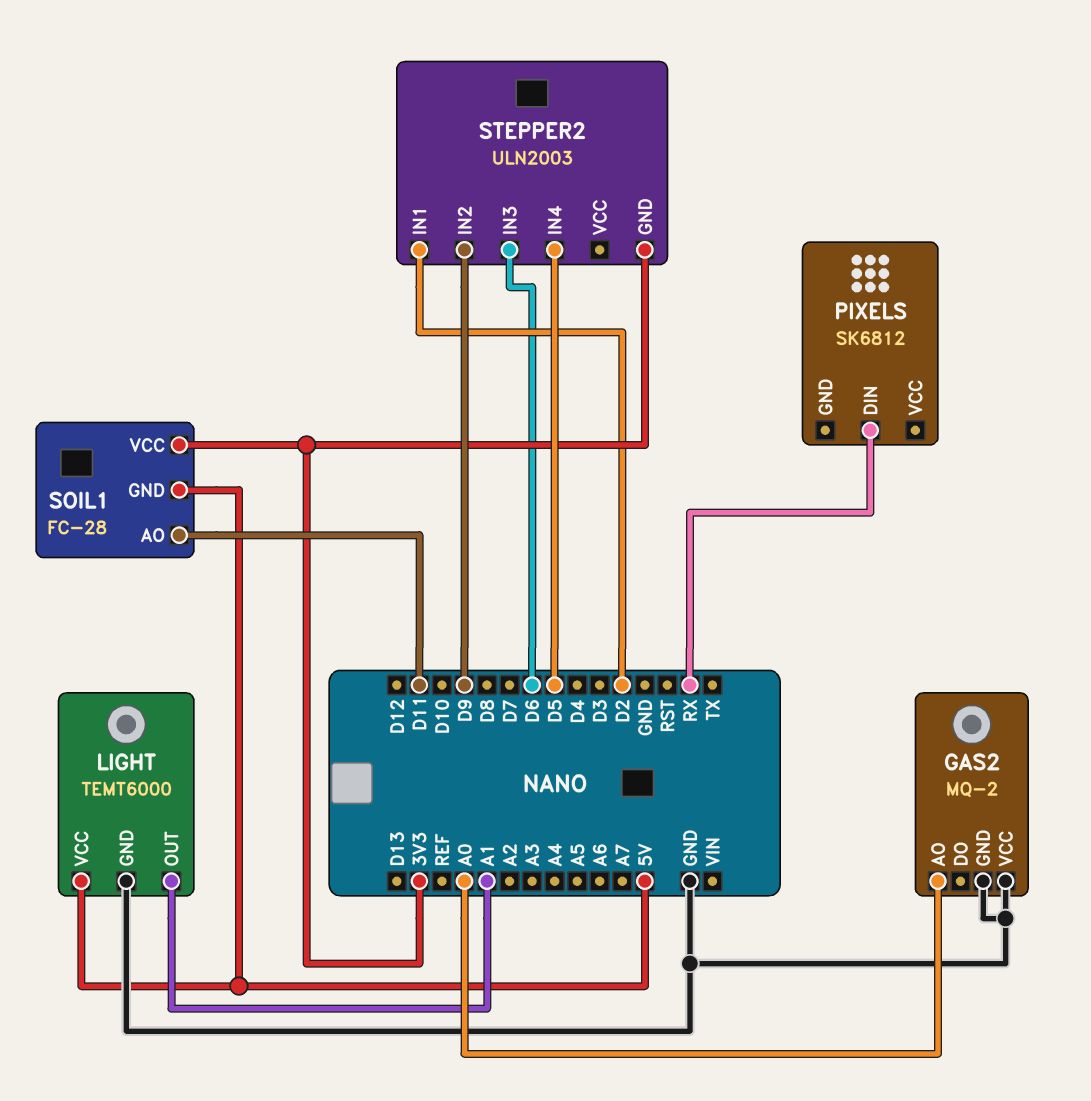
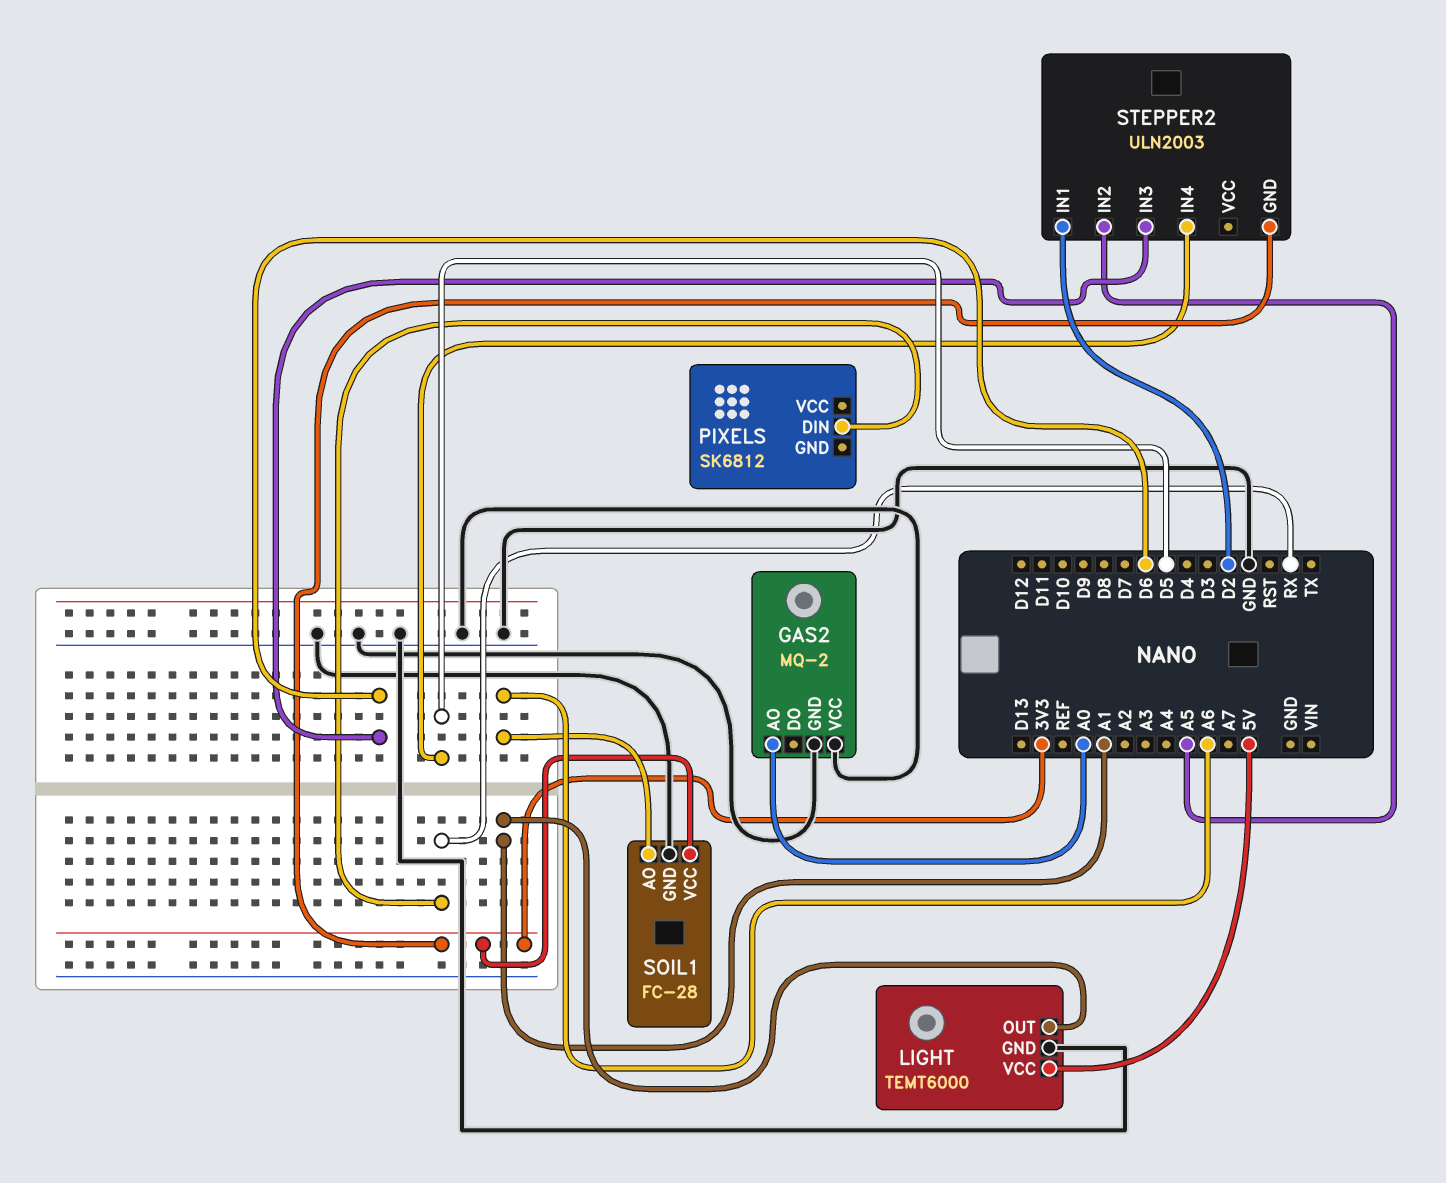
SOIL1 pin AO: D11 -> A6
SOIL1 pin GND: 5V -> GND
STEPPER2 pin IN2: D9 -> A5

